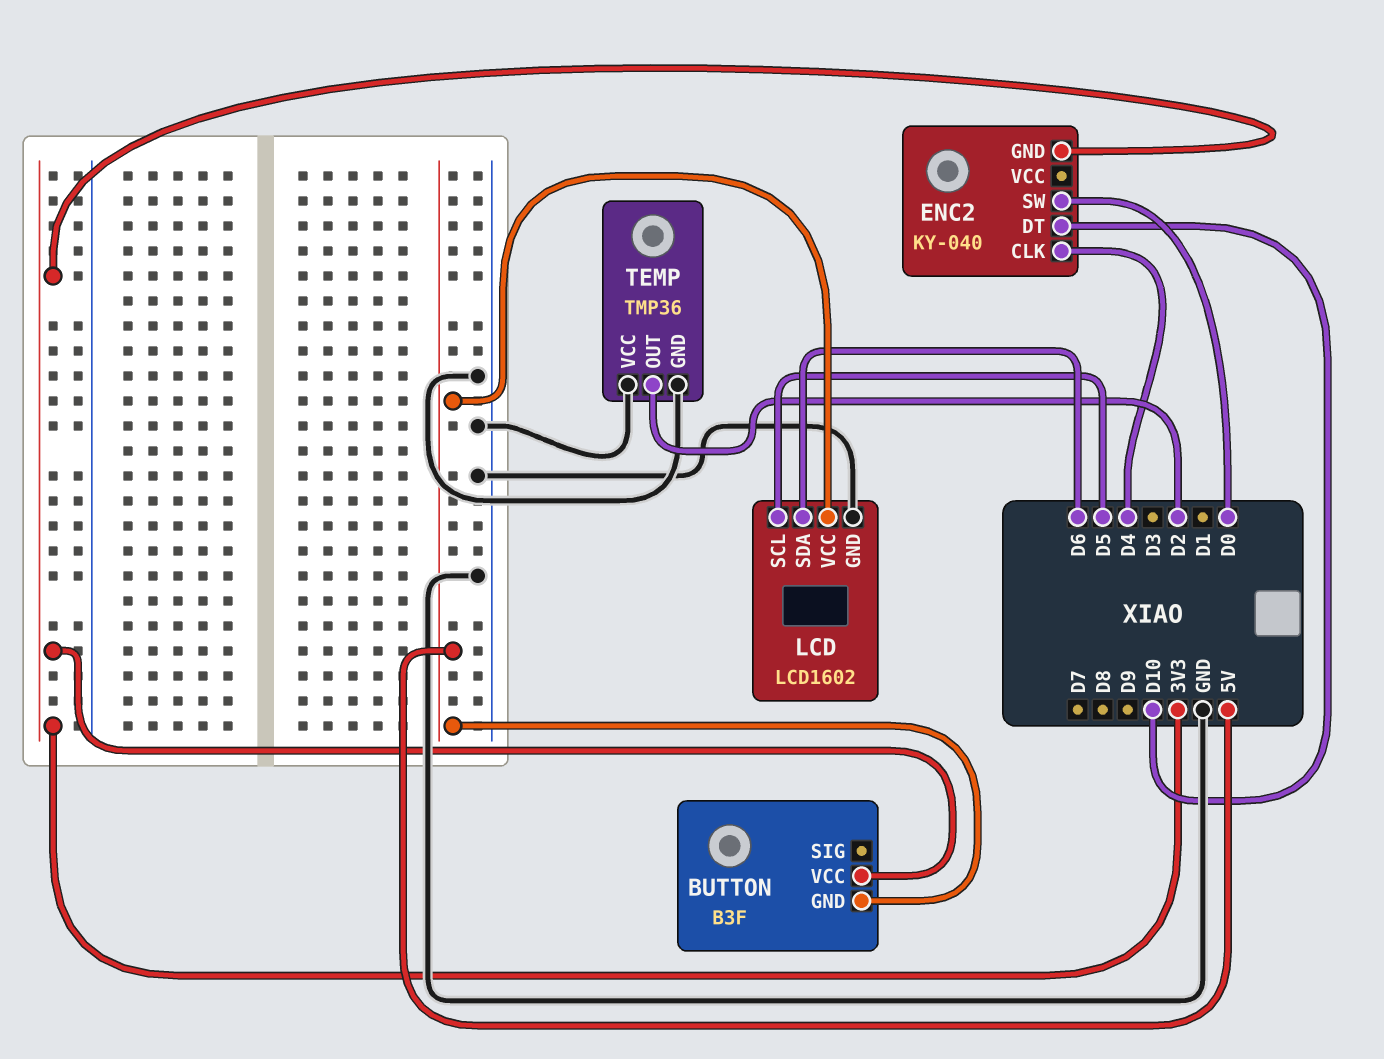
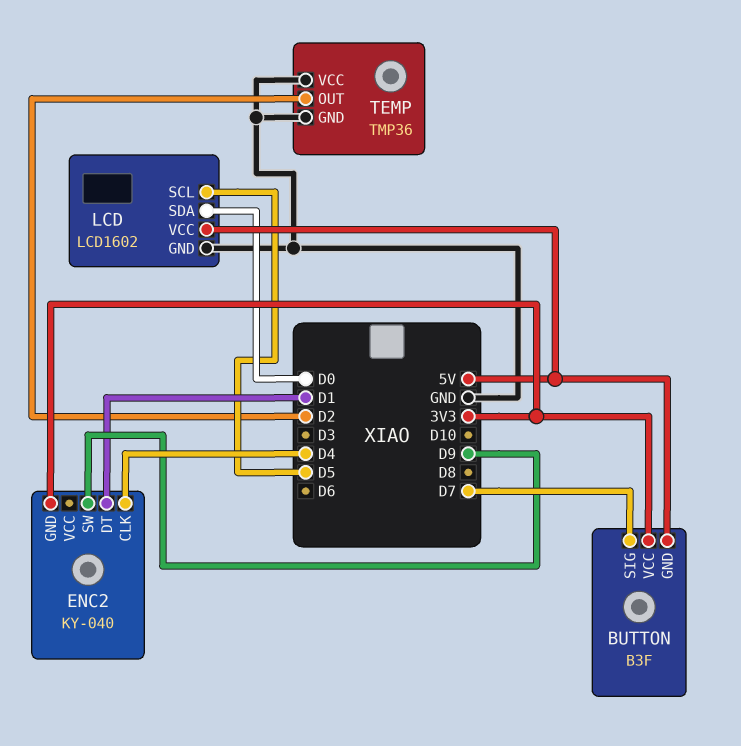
BUTTON pin SIG: none -> D7
ENC2 pin DT: D10 -> D1
ENC2 pin SW: D0 -> D9
LCD pin SDA: D6 -> D0

